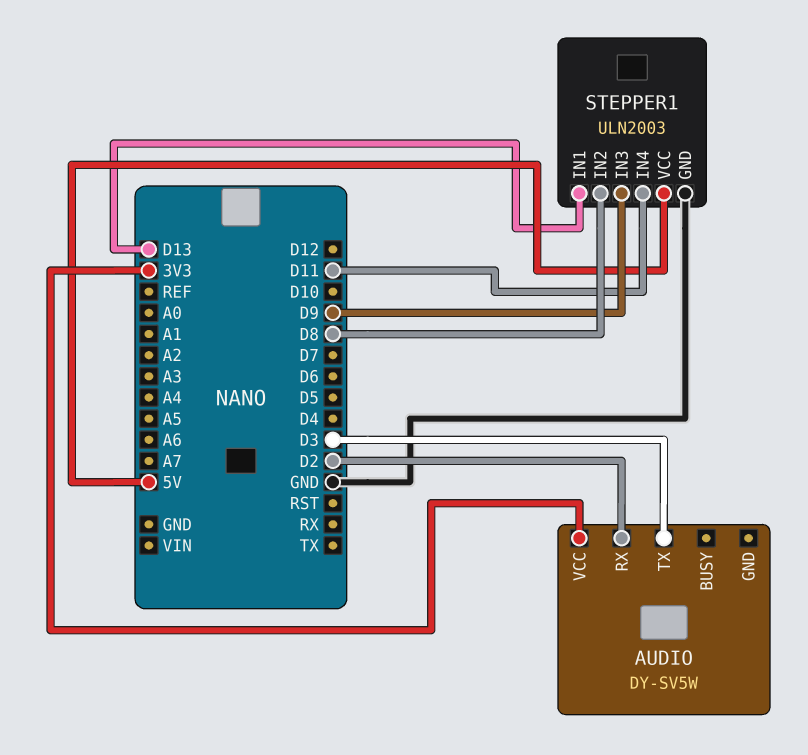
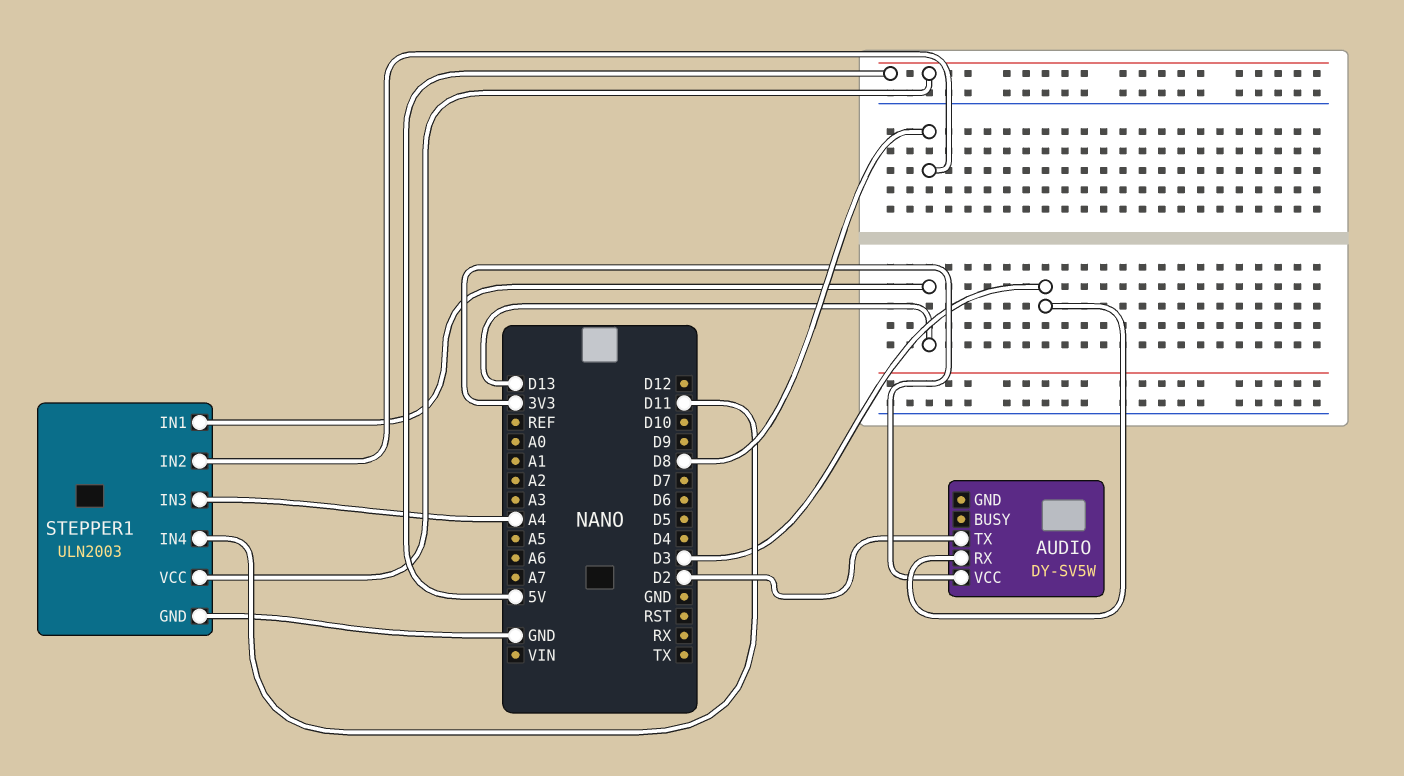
AUDIO pin RX: D2 -> D3
AUDIO pin TX: D3 -> D2
STEPPER1 pin IN3: D9 -> A4

